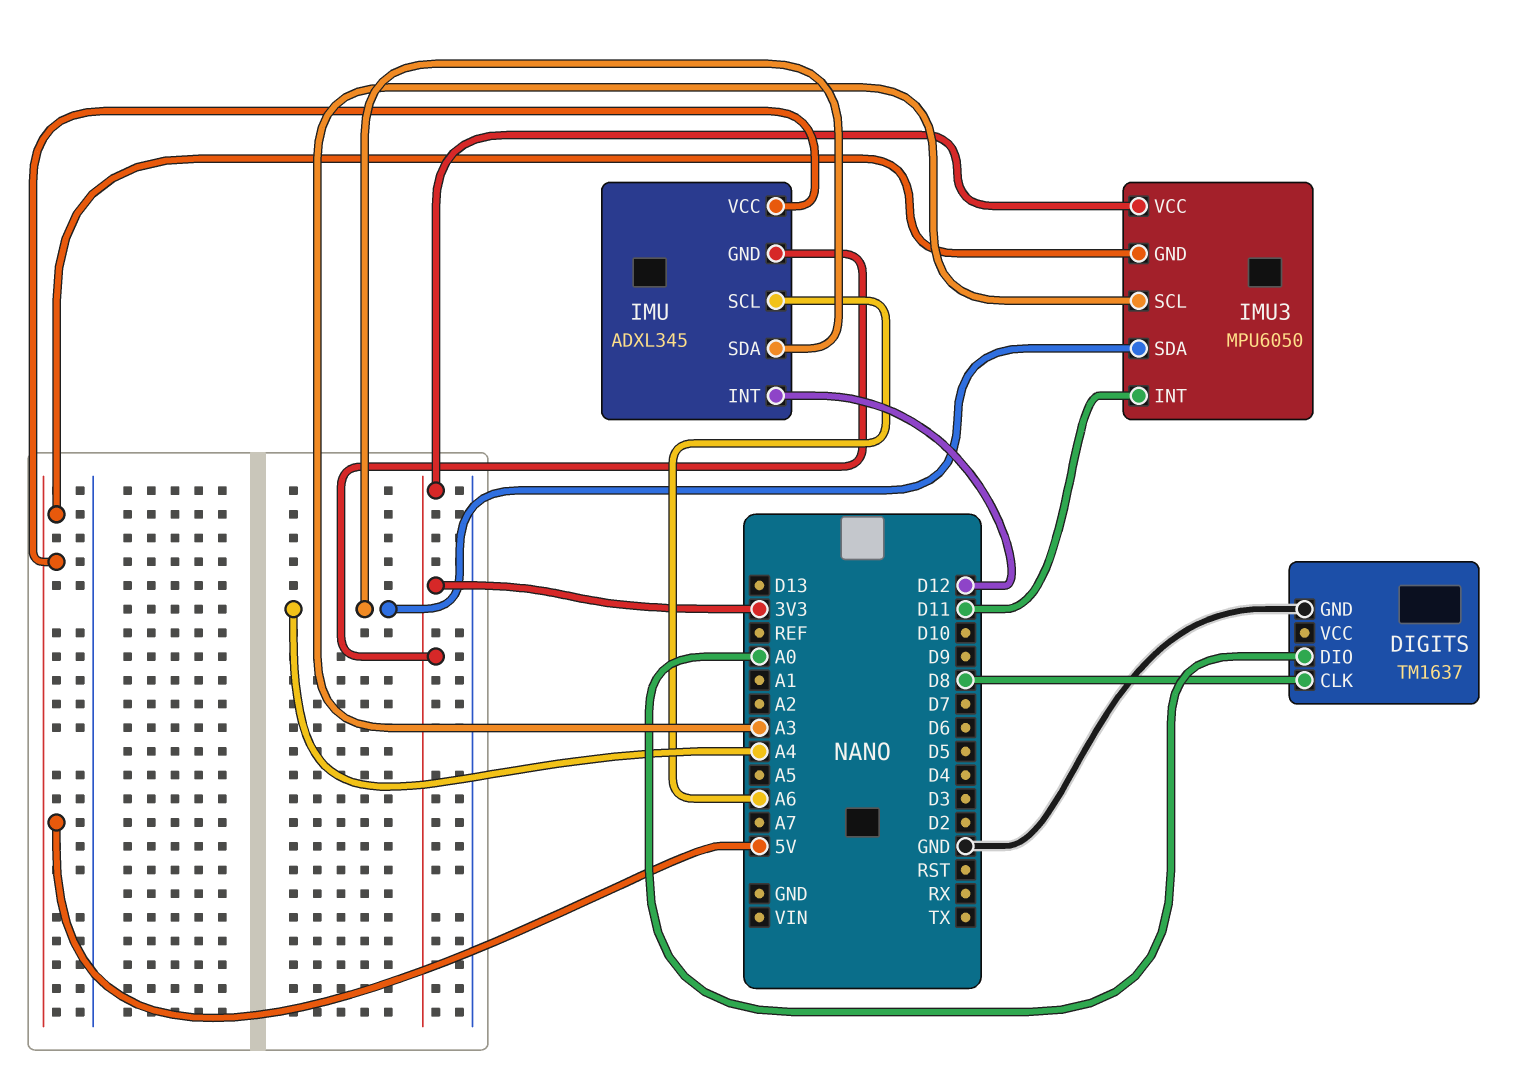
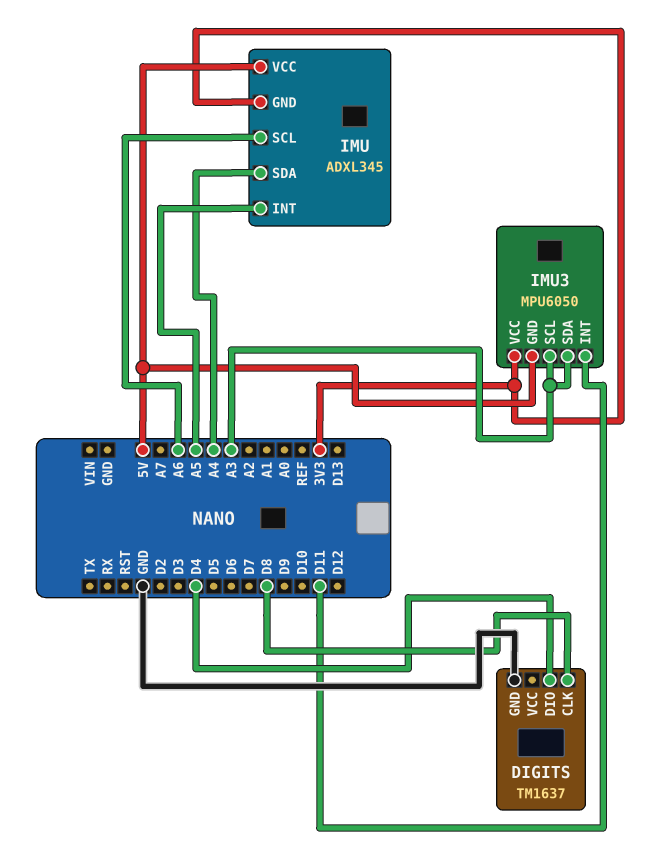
DIGITS pin DIO: A0 -> D4
IMU pin INT: D12 -> A5
IMU3 pin SDA: A4 -> A3

